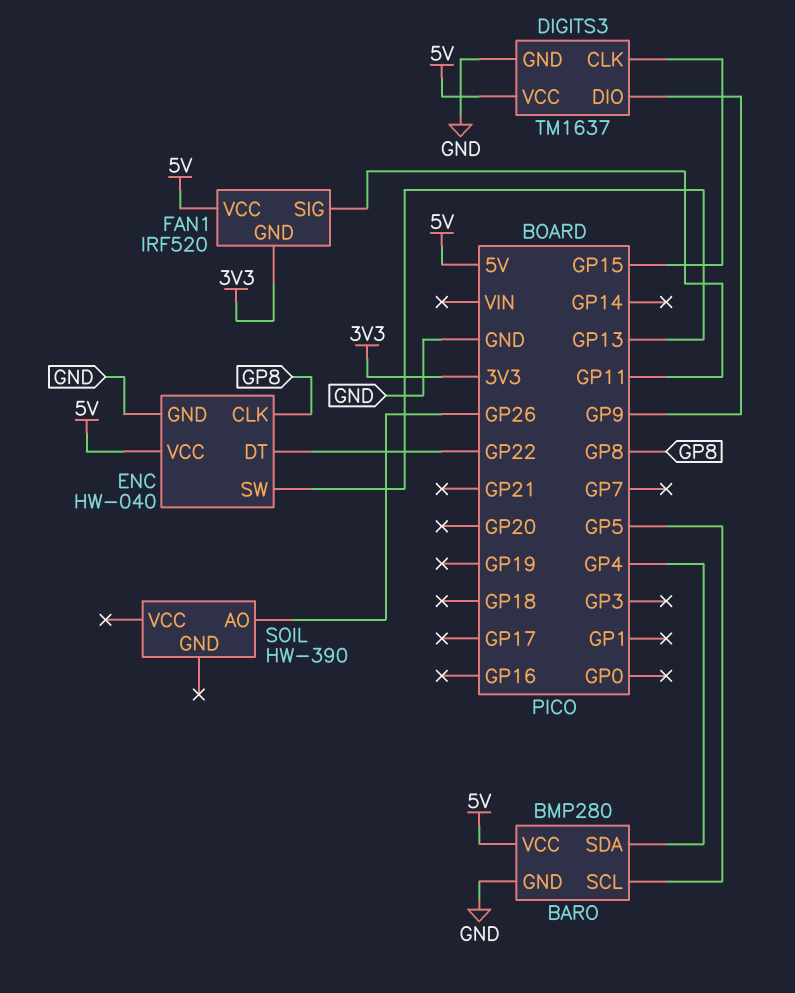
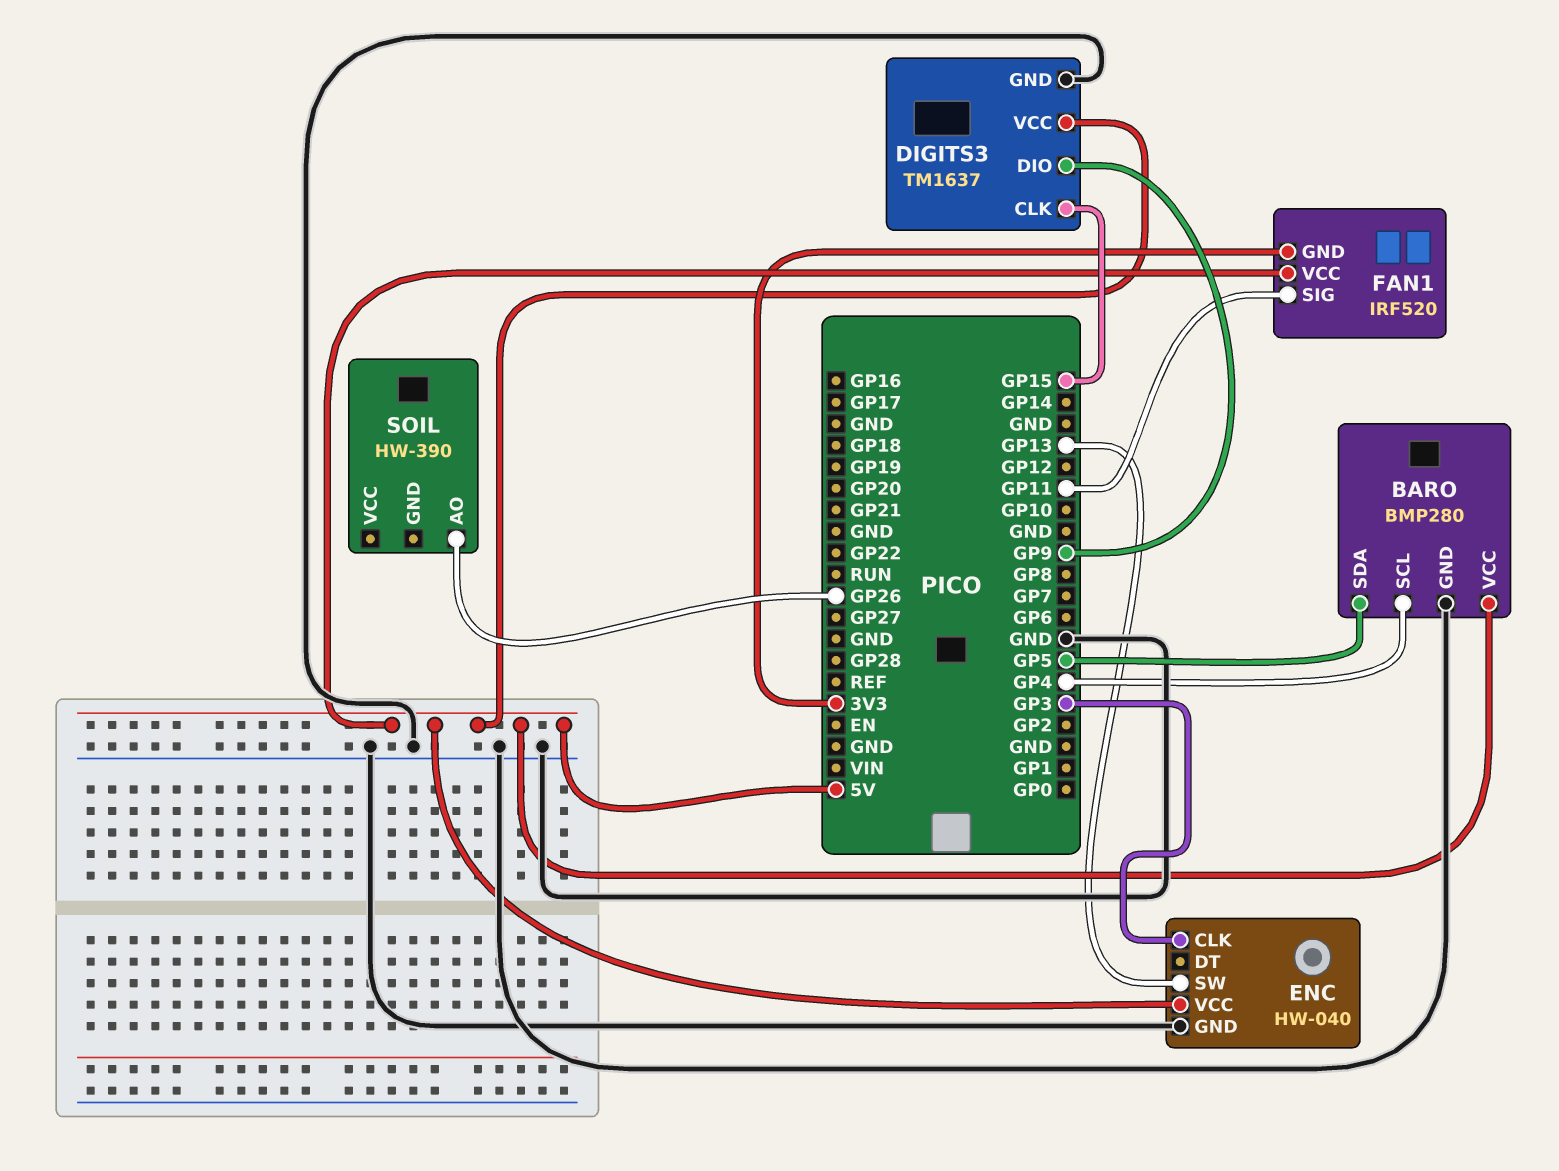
BARO pin SCL: GP5 -> GP4
BARO pin SDA: GP4 -> GP5
ENC pin CLK: GP8 -> GP3
ENC pin DT: GP22 -> none

